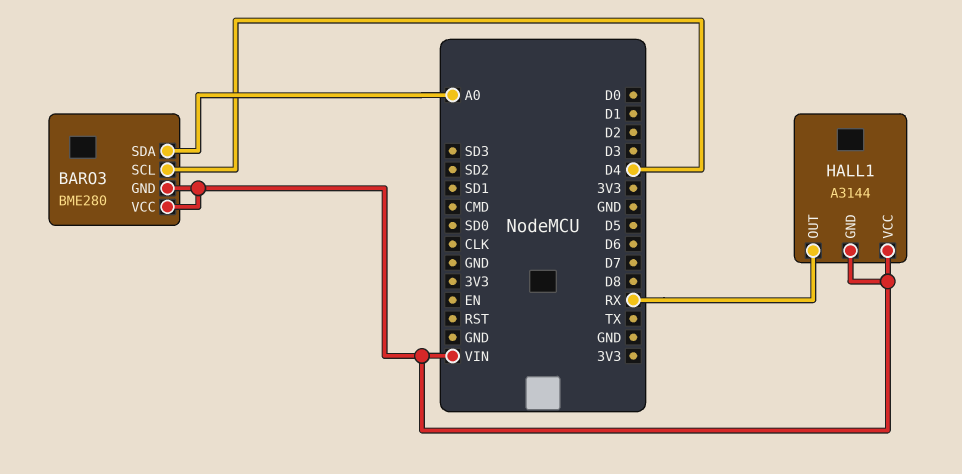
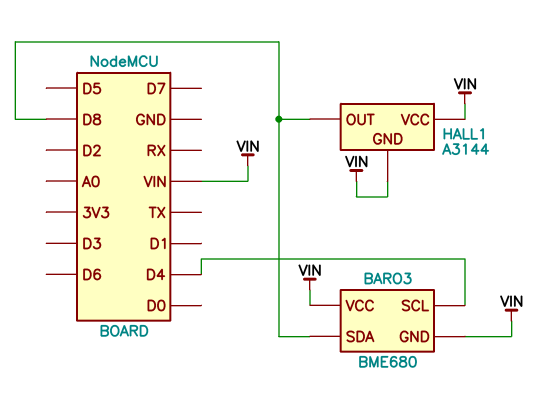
BARO3: BME280 -> BME680
BARO3 pin SDA: A0 -> D8
HALL1 pin OUT: RX -> D8

